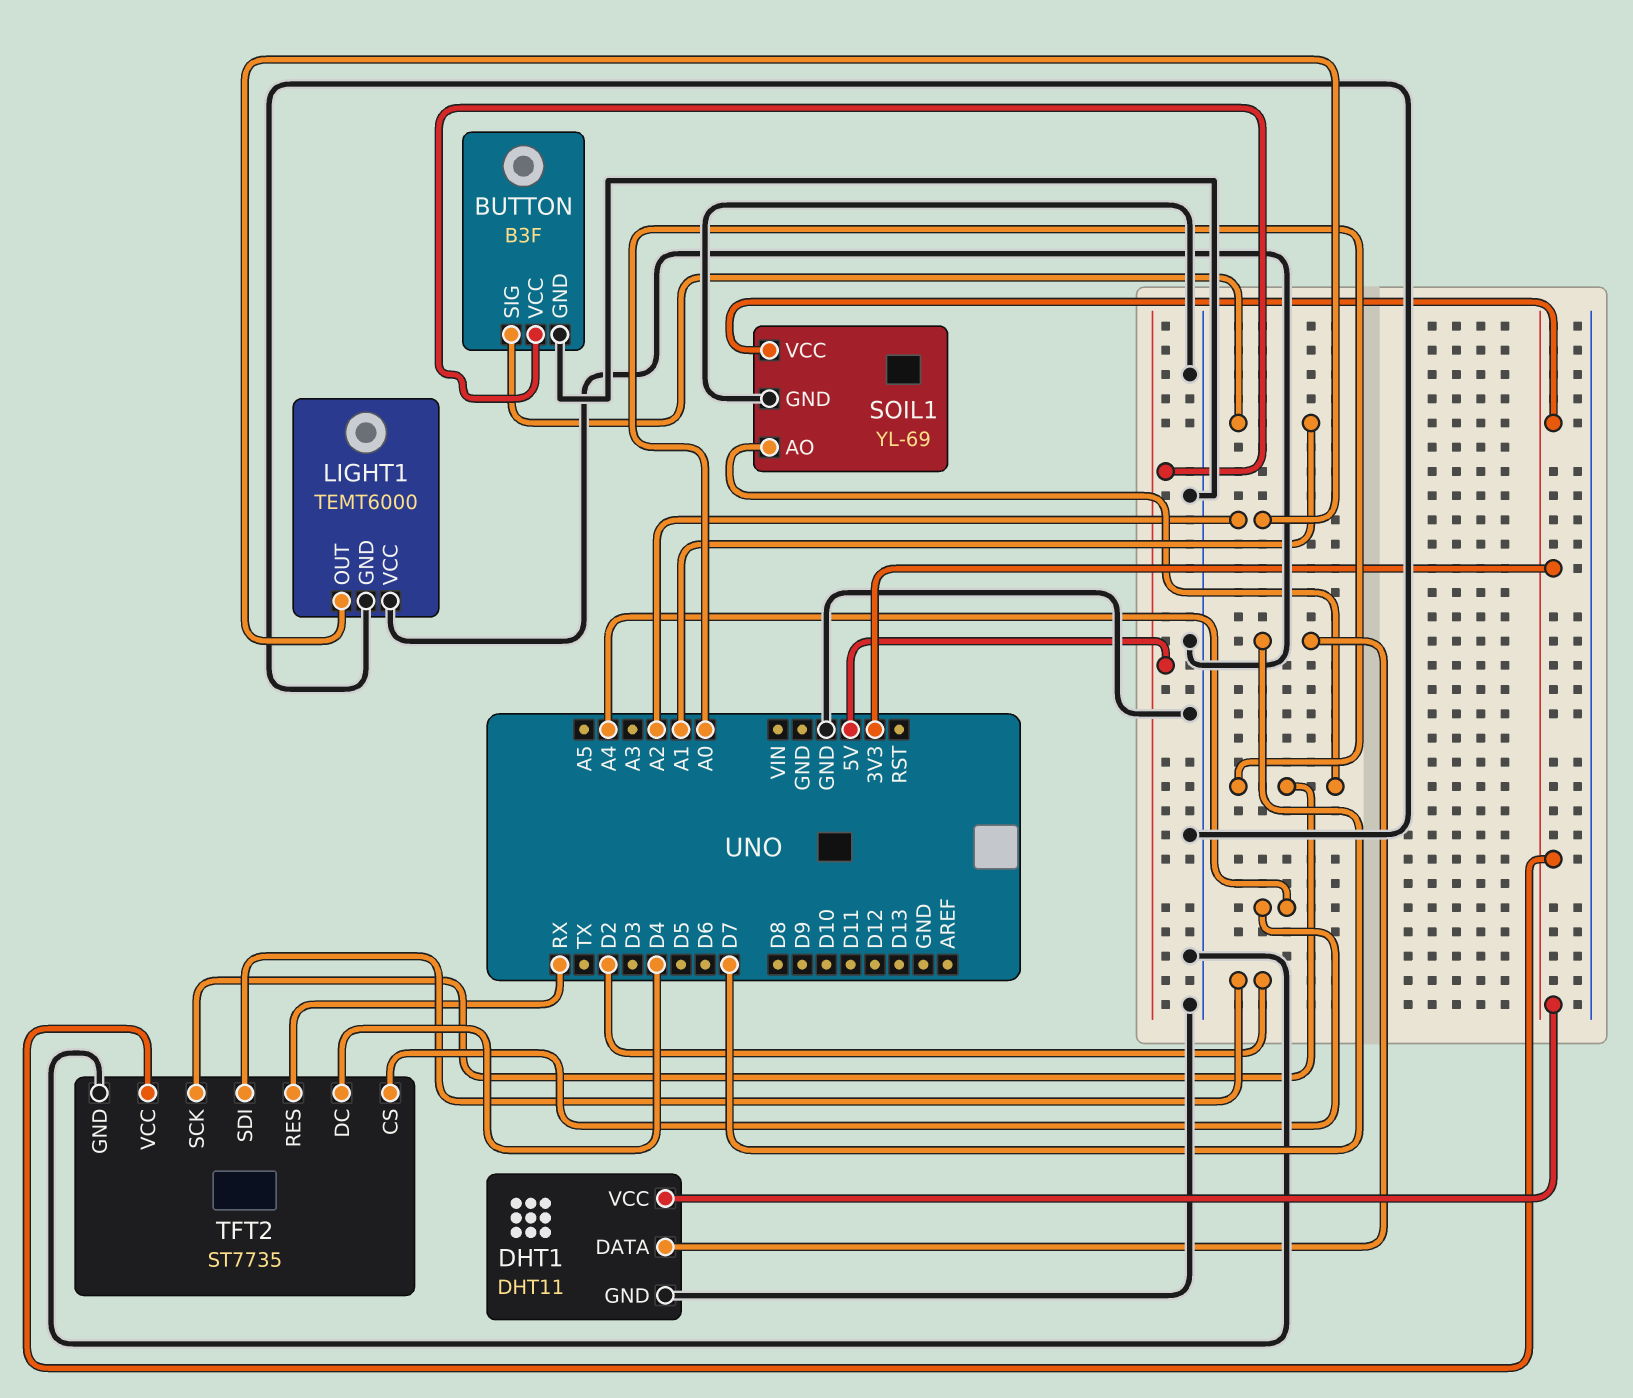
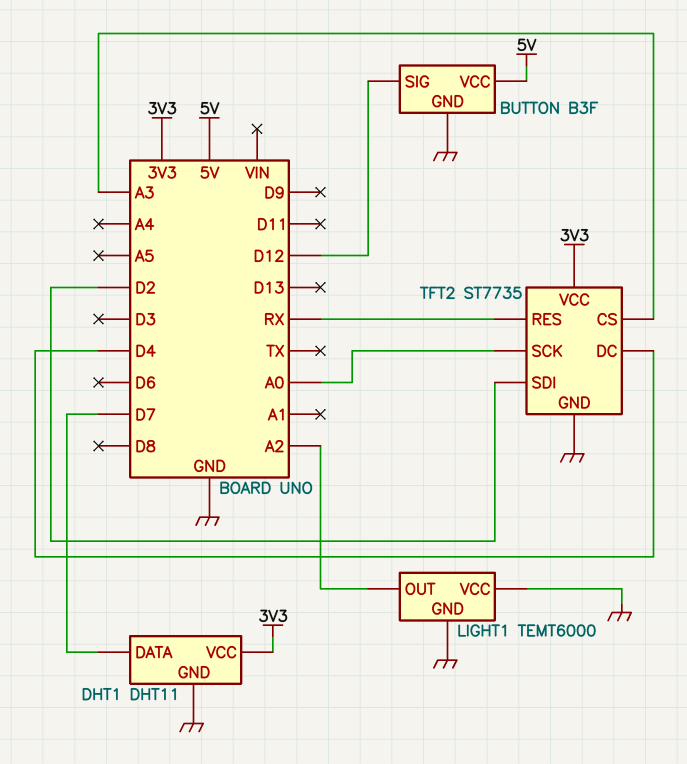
BUTTON pin SIG: A1 -> D12
SOIL1: YL-69 -> none
SOIL1 pin AO: A0 -> none
SOIL1 pin GND: GND -> none
SOIL1 pin VCC: 3V3 -> none
TFT2 pin CS: A4 -> A3

